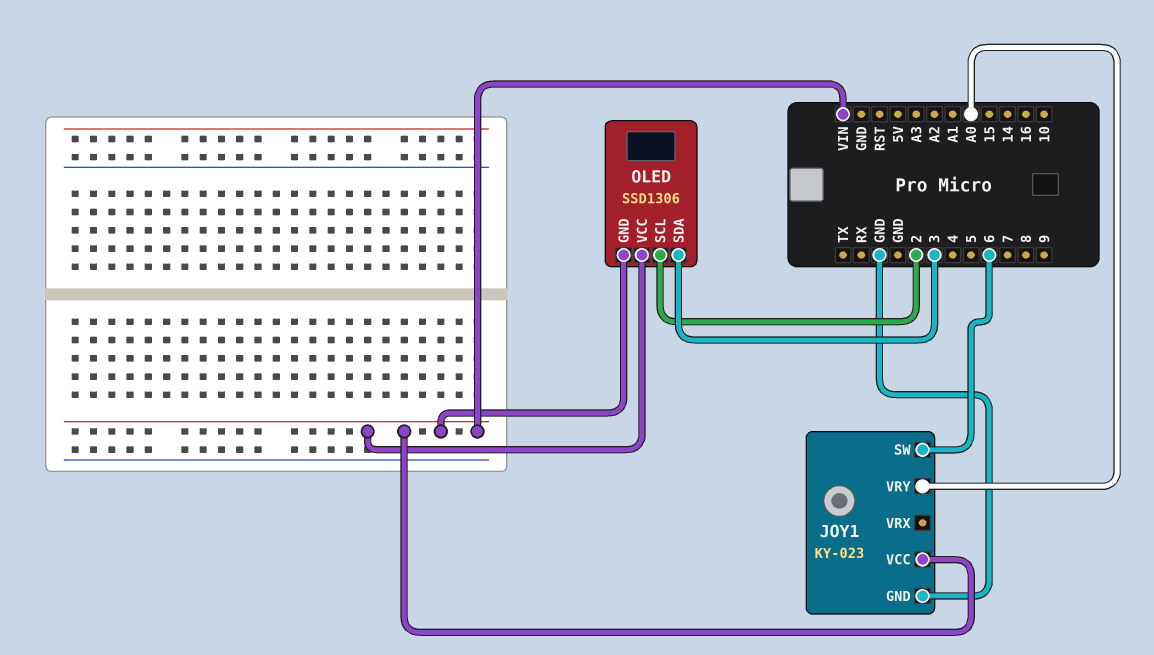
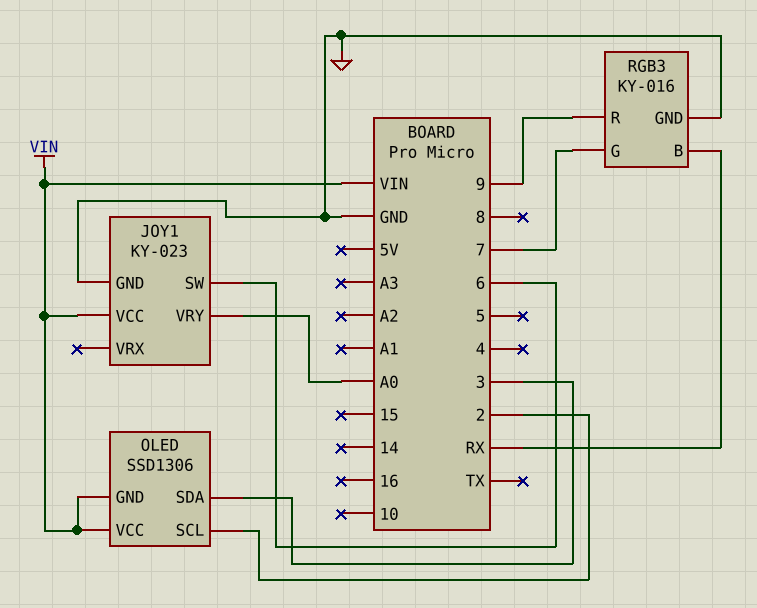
RGB3: none -> KY-016
RGB3 pin B: none -> RX
RGB3 pin G: none -> 7
RGB3 pin GND: none -> GND
RGB3 pin R: none -> 9

